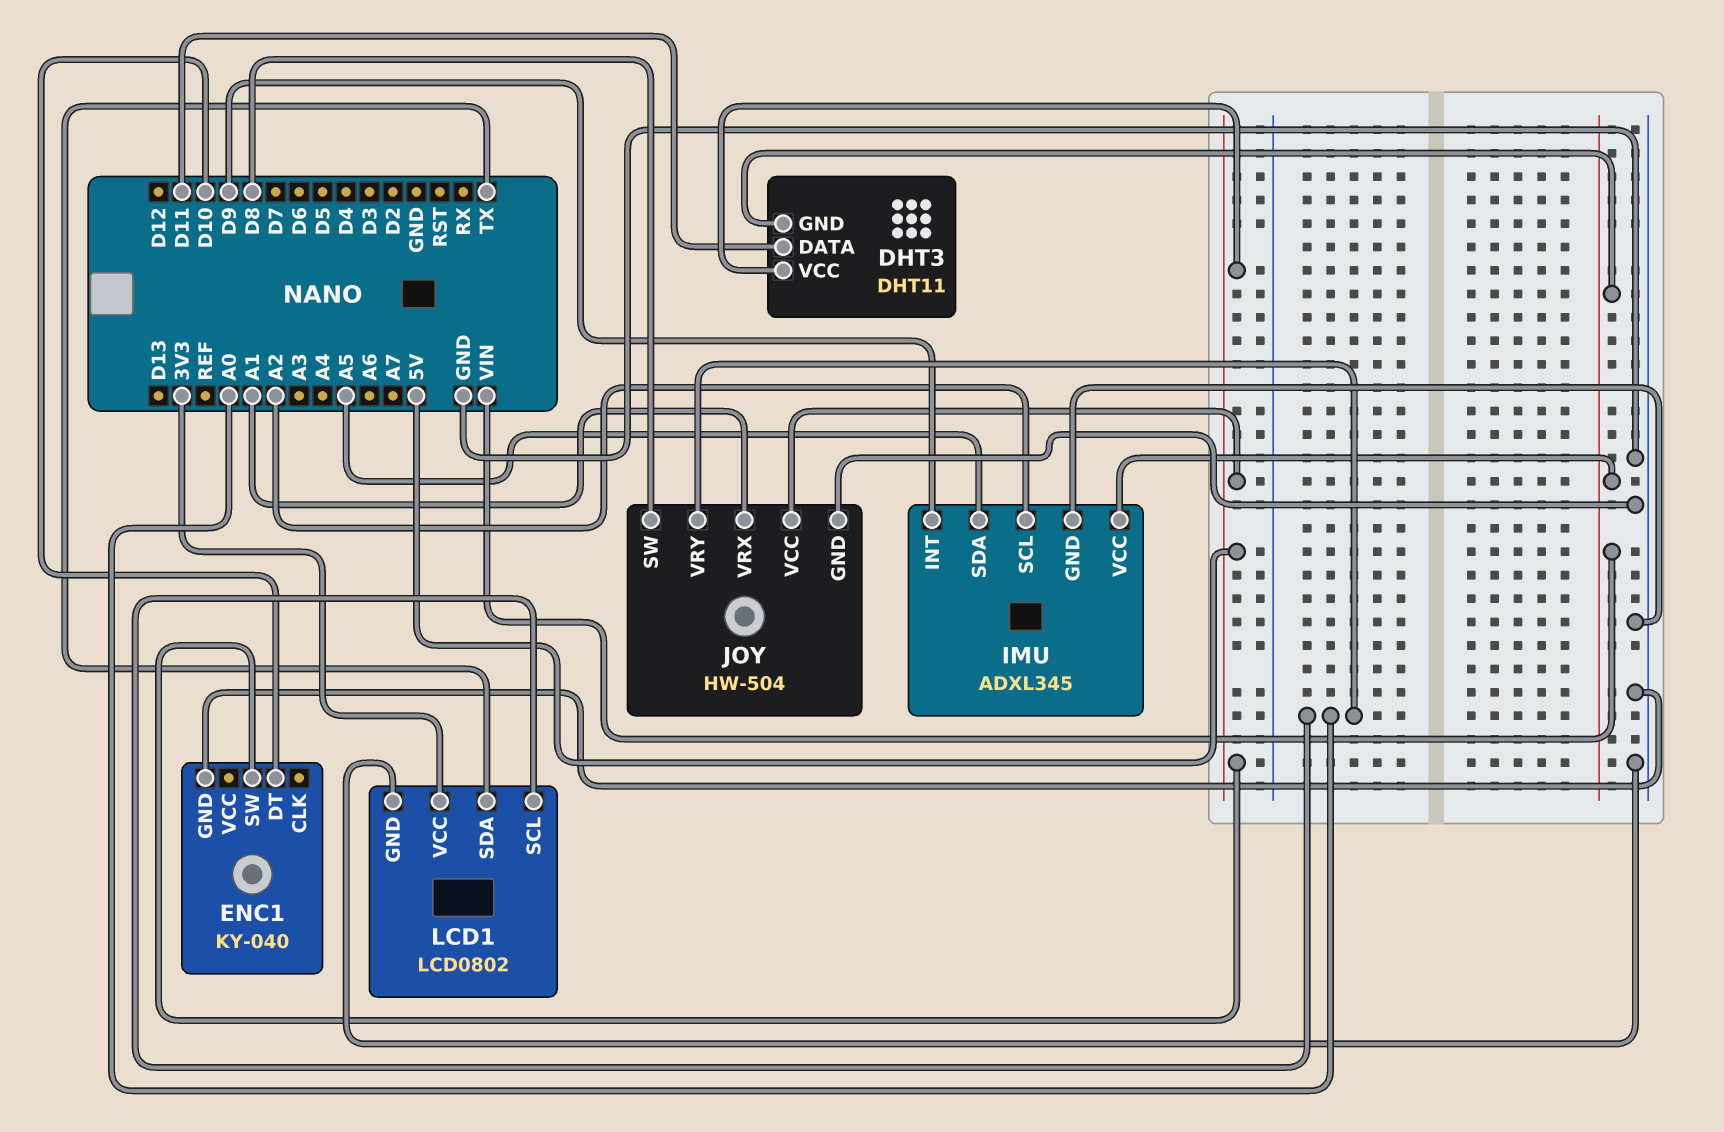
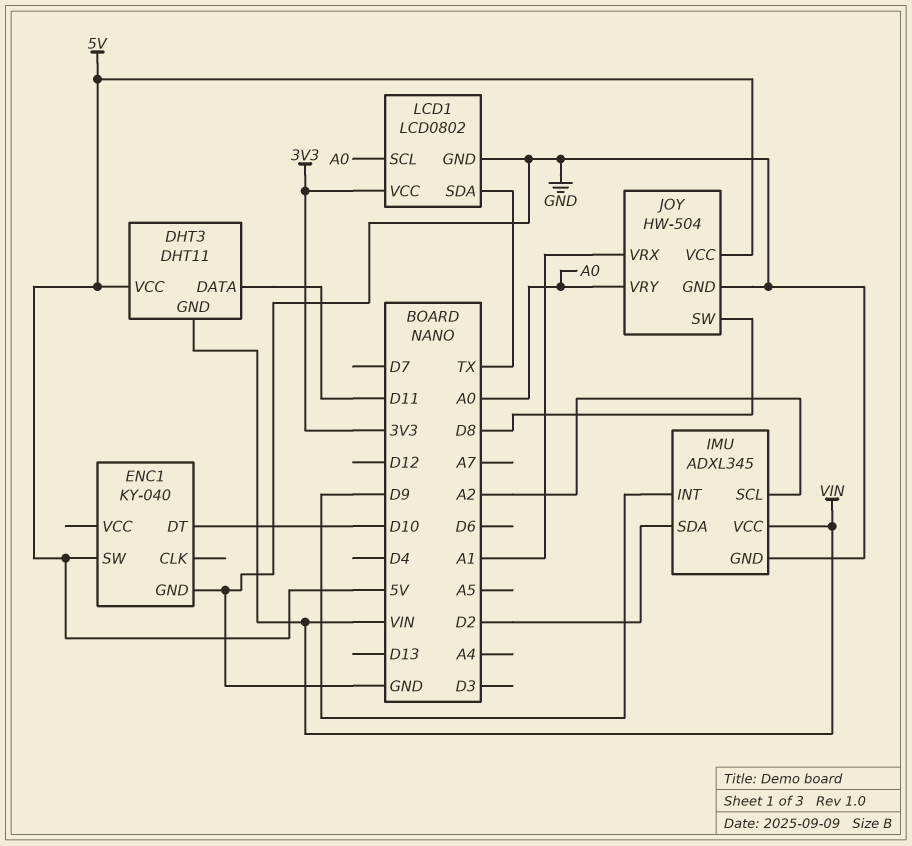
IMU pin SDA: A5 -> D2

